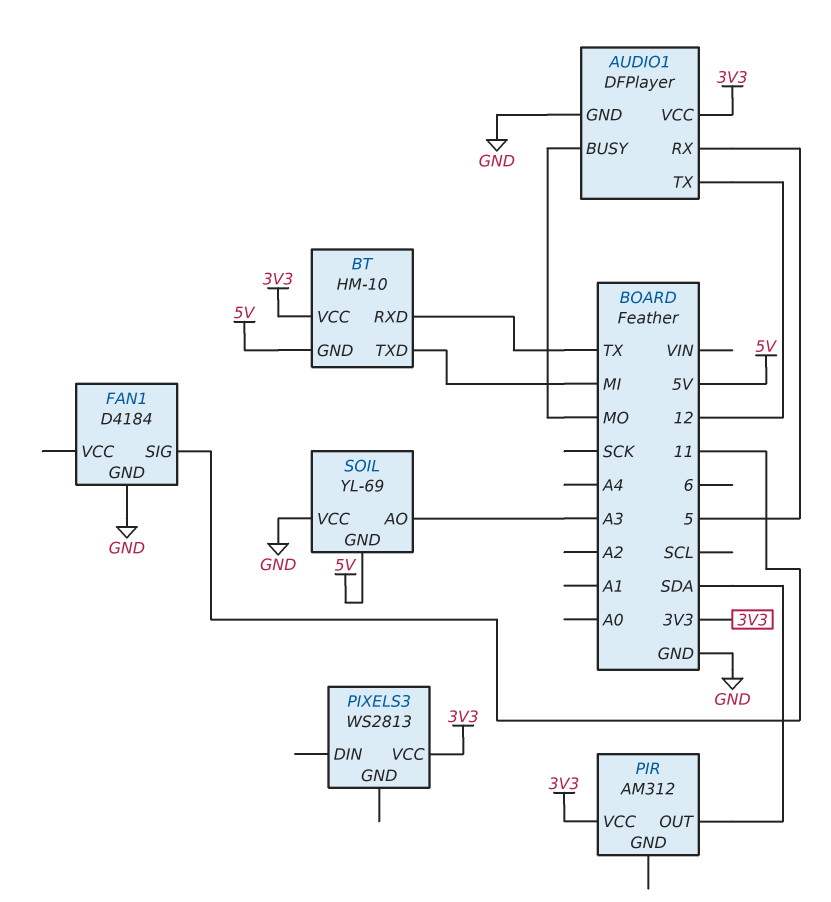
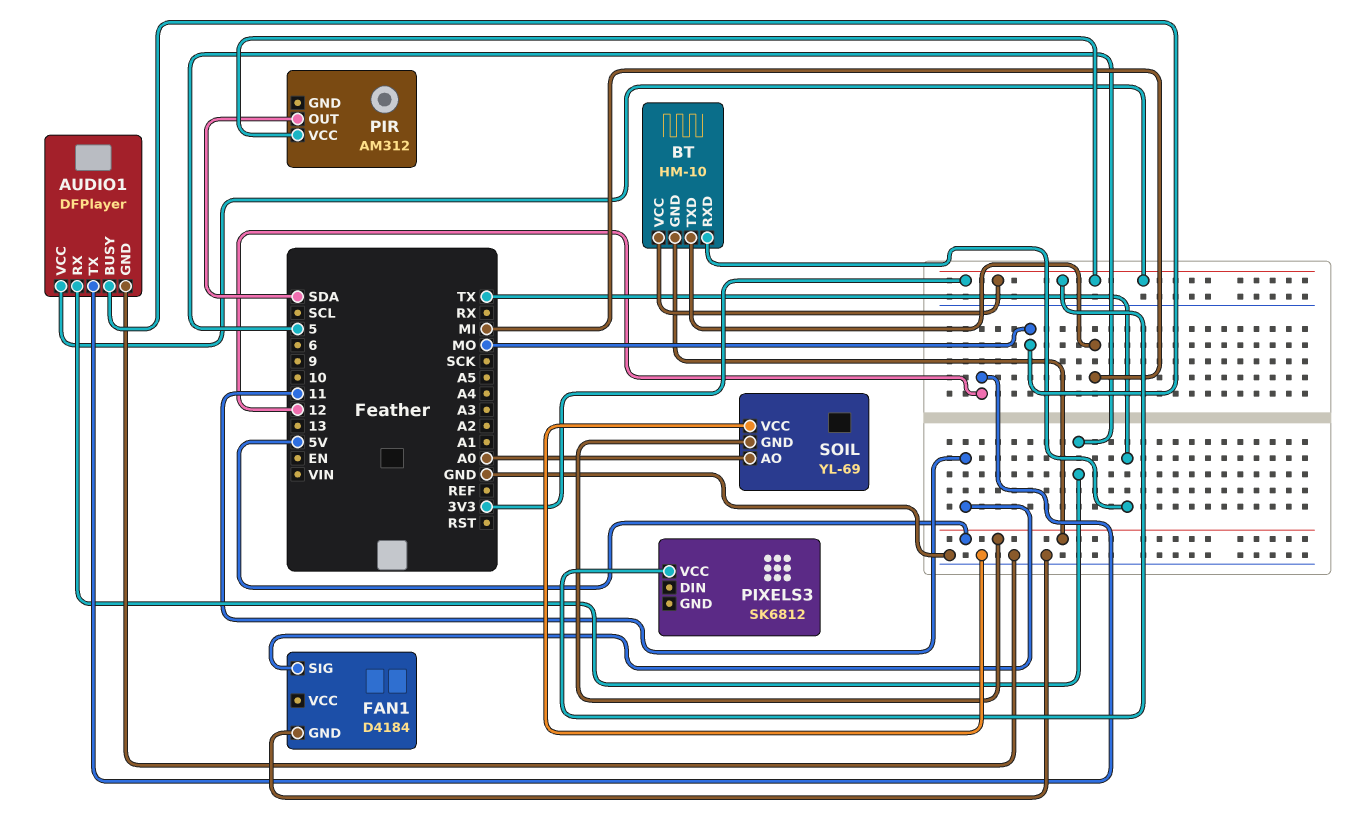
PIXELS3: WS2813 -> SK6812
SOIL pin AO: A3 -> A0

